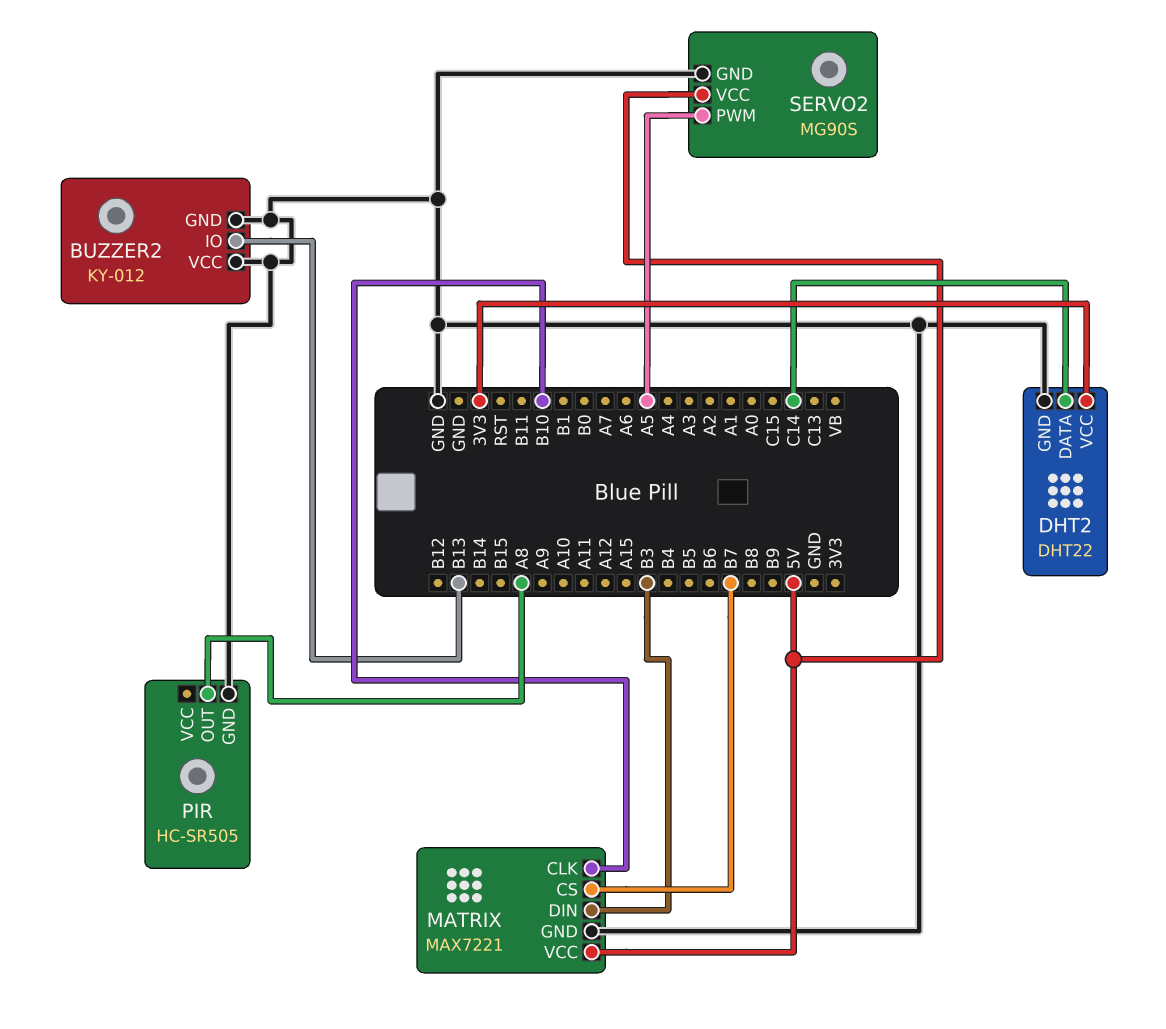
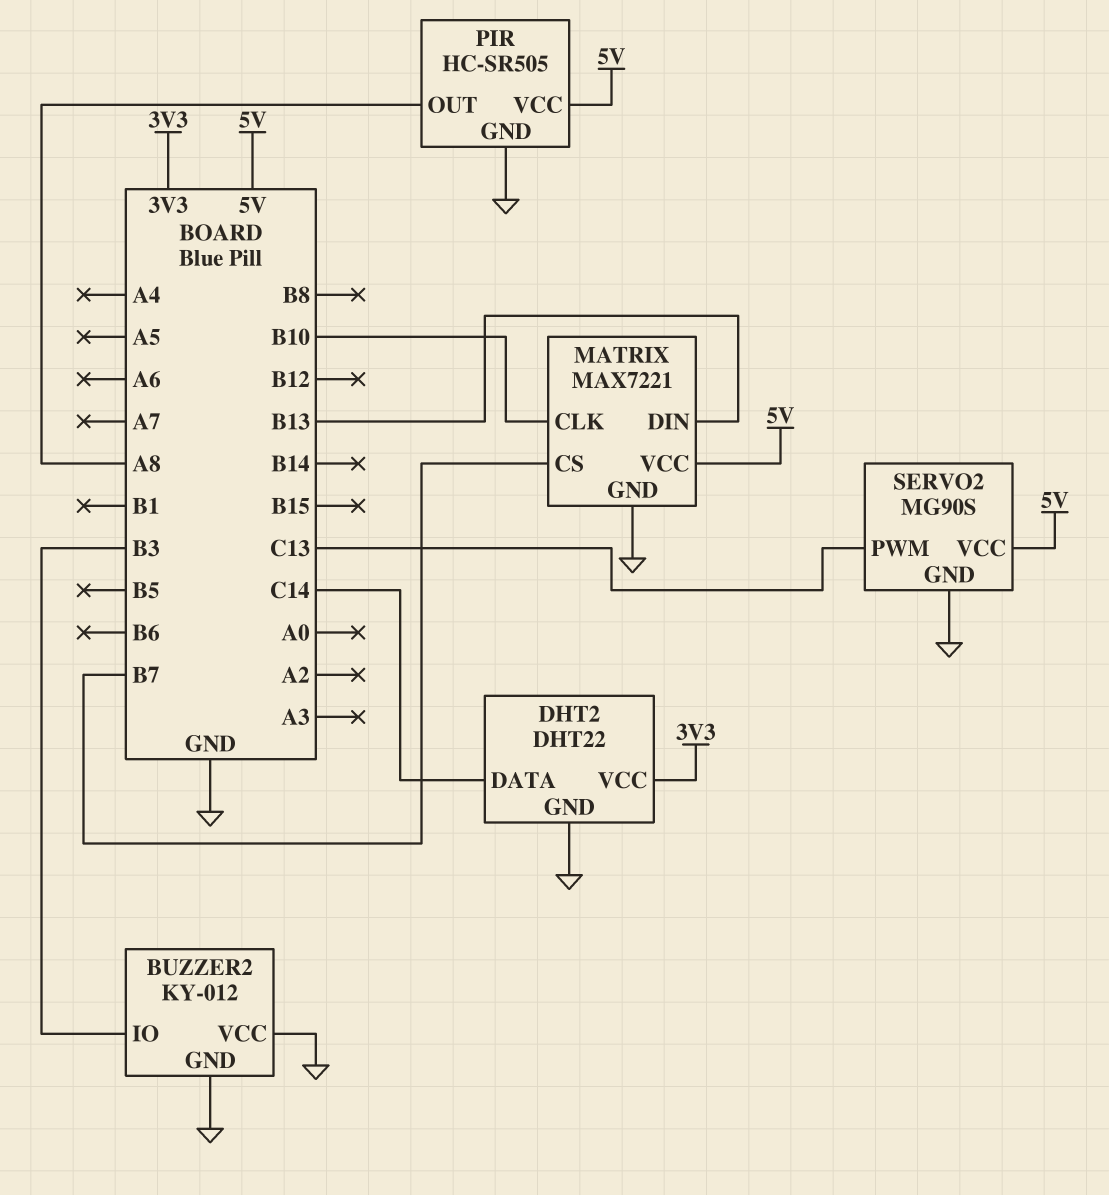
BUZZER2 pin IO: B13 -> B3
MATRIX pin DIN: B3 -> B13
PIR pin VCC: none -> 5V
SERVO2 pin PWM: A5 -> C13

